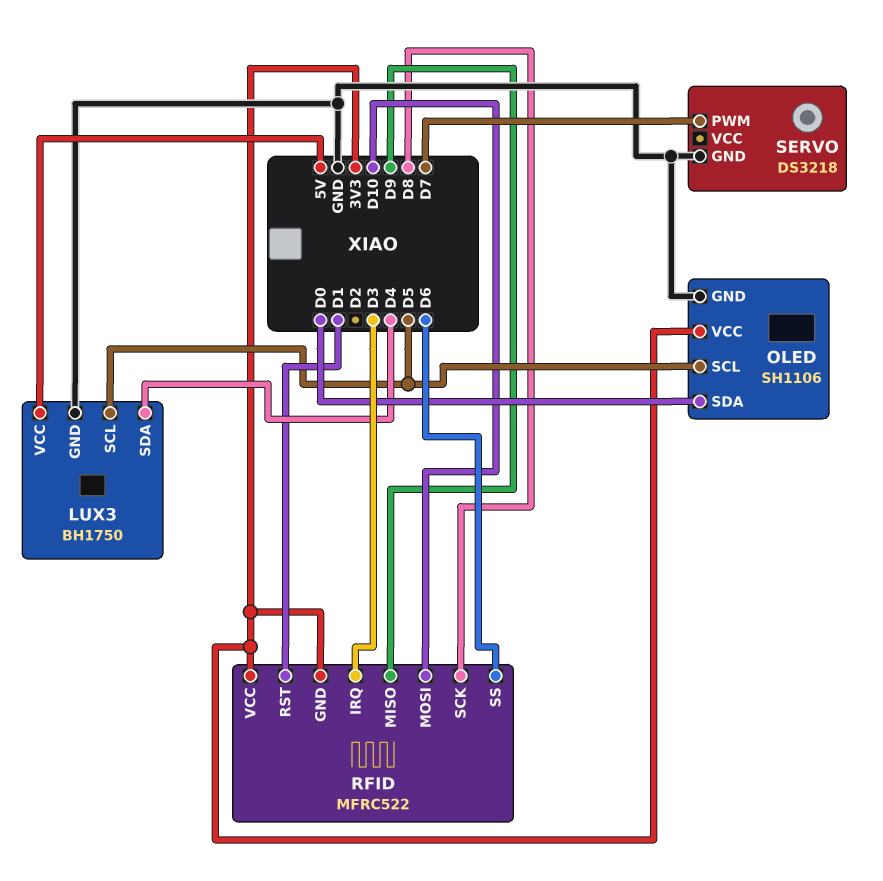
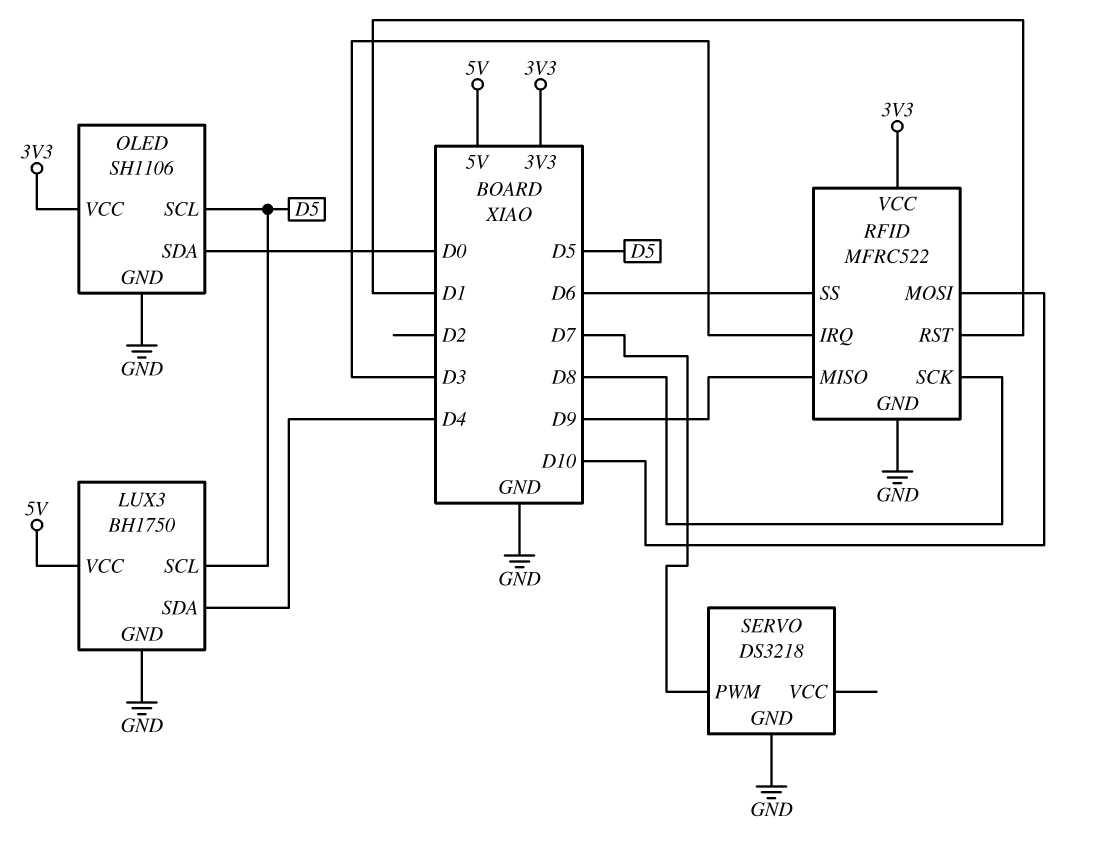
RFID pin GND: 3V3 -> GND

